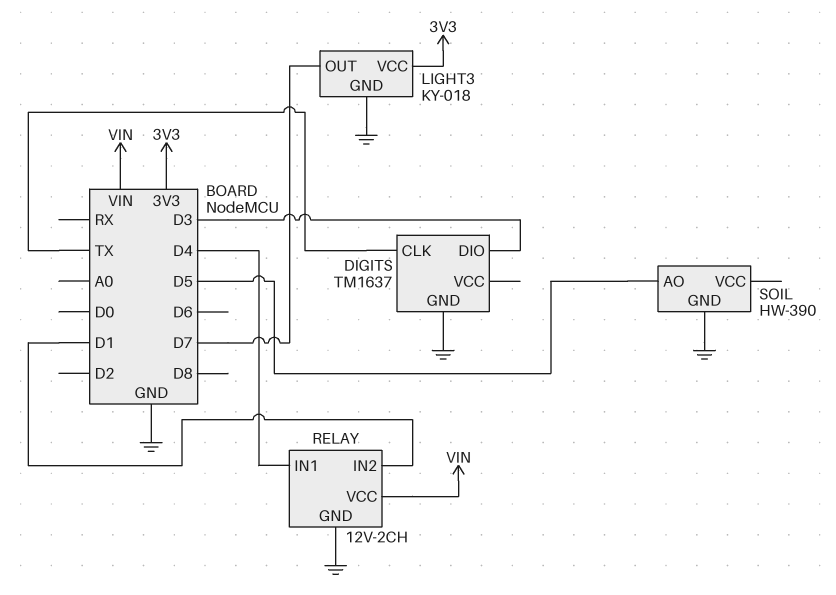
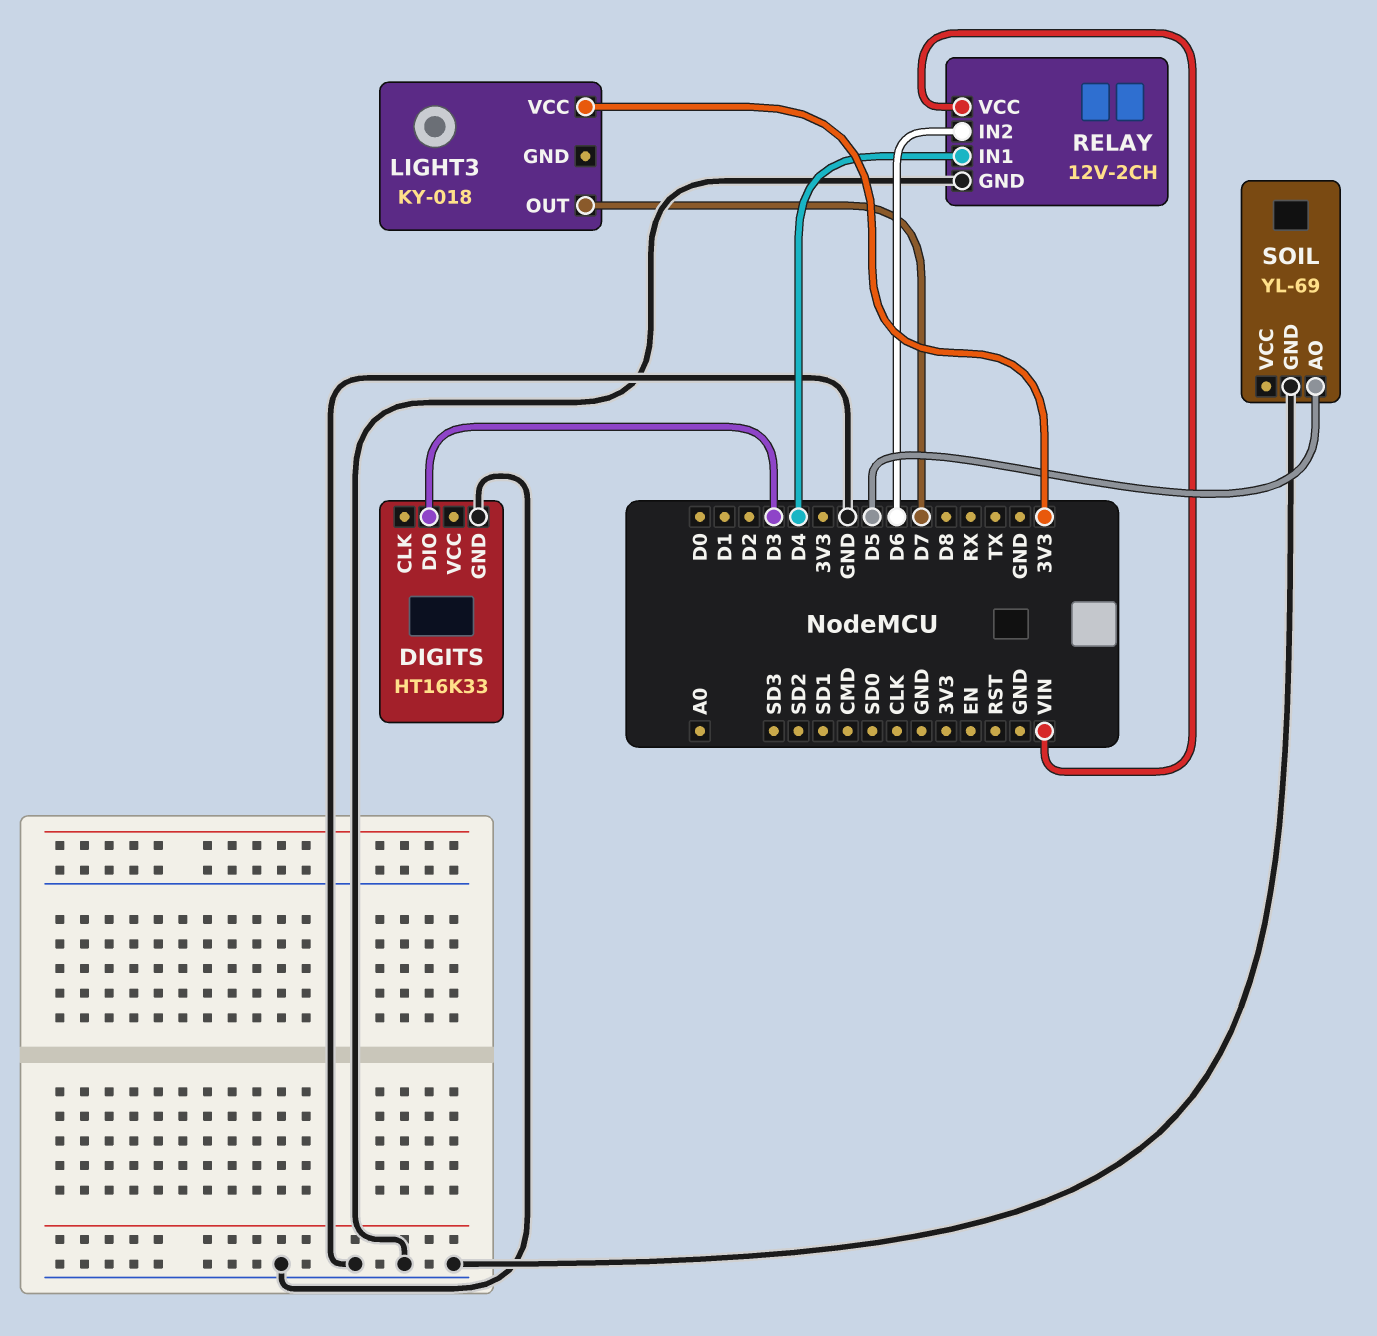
DIGITS: TM1637 -> HT16K33
DIGITS pin CLK: TX -> none
LIGHT3 pin GND: GND -> none
RELAY pin IN2: D1 -> D6
SOIL: HW-390 -> YL-69

